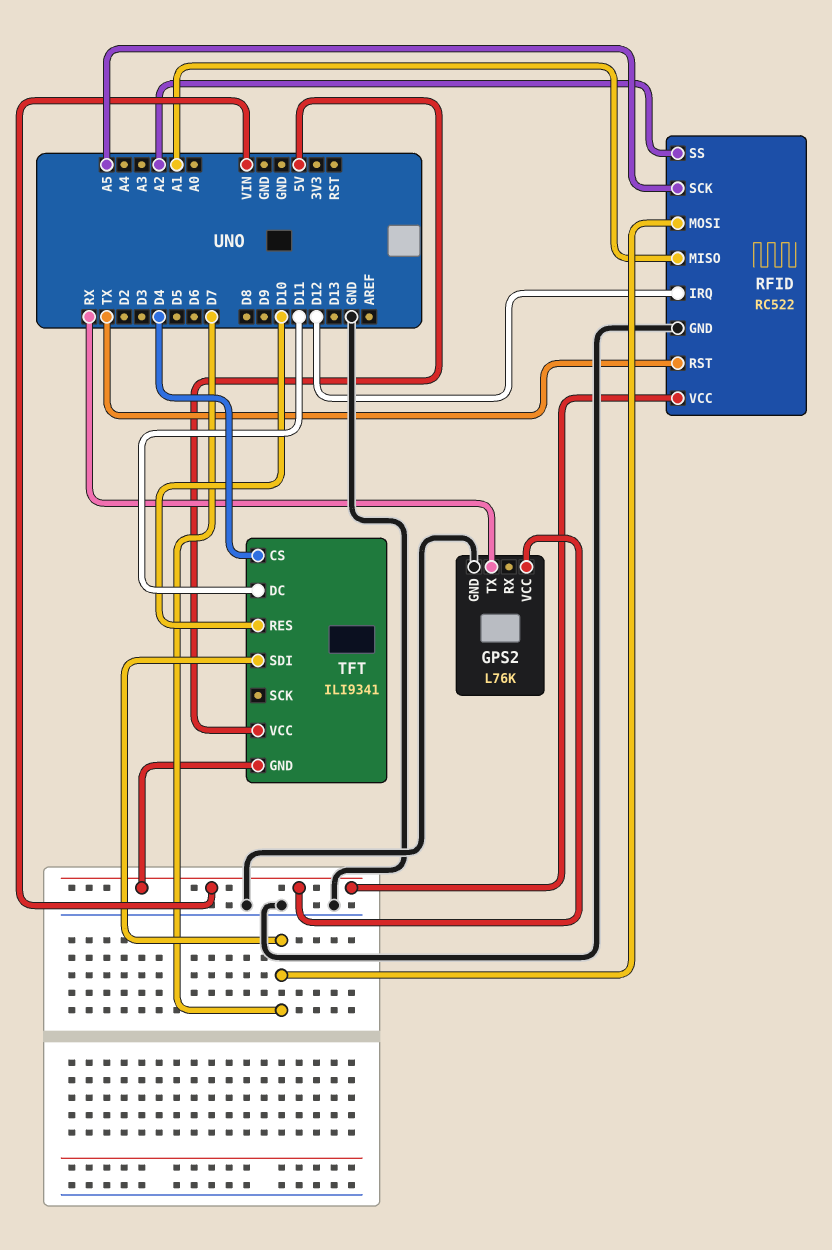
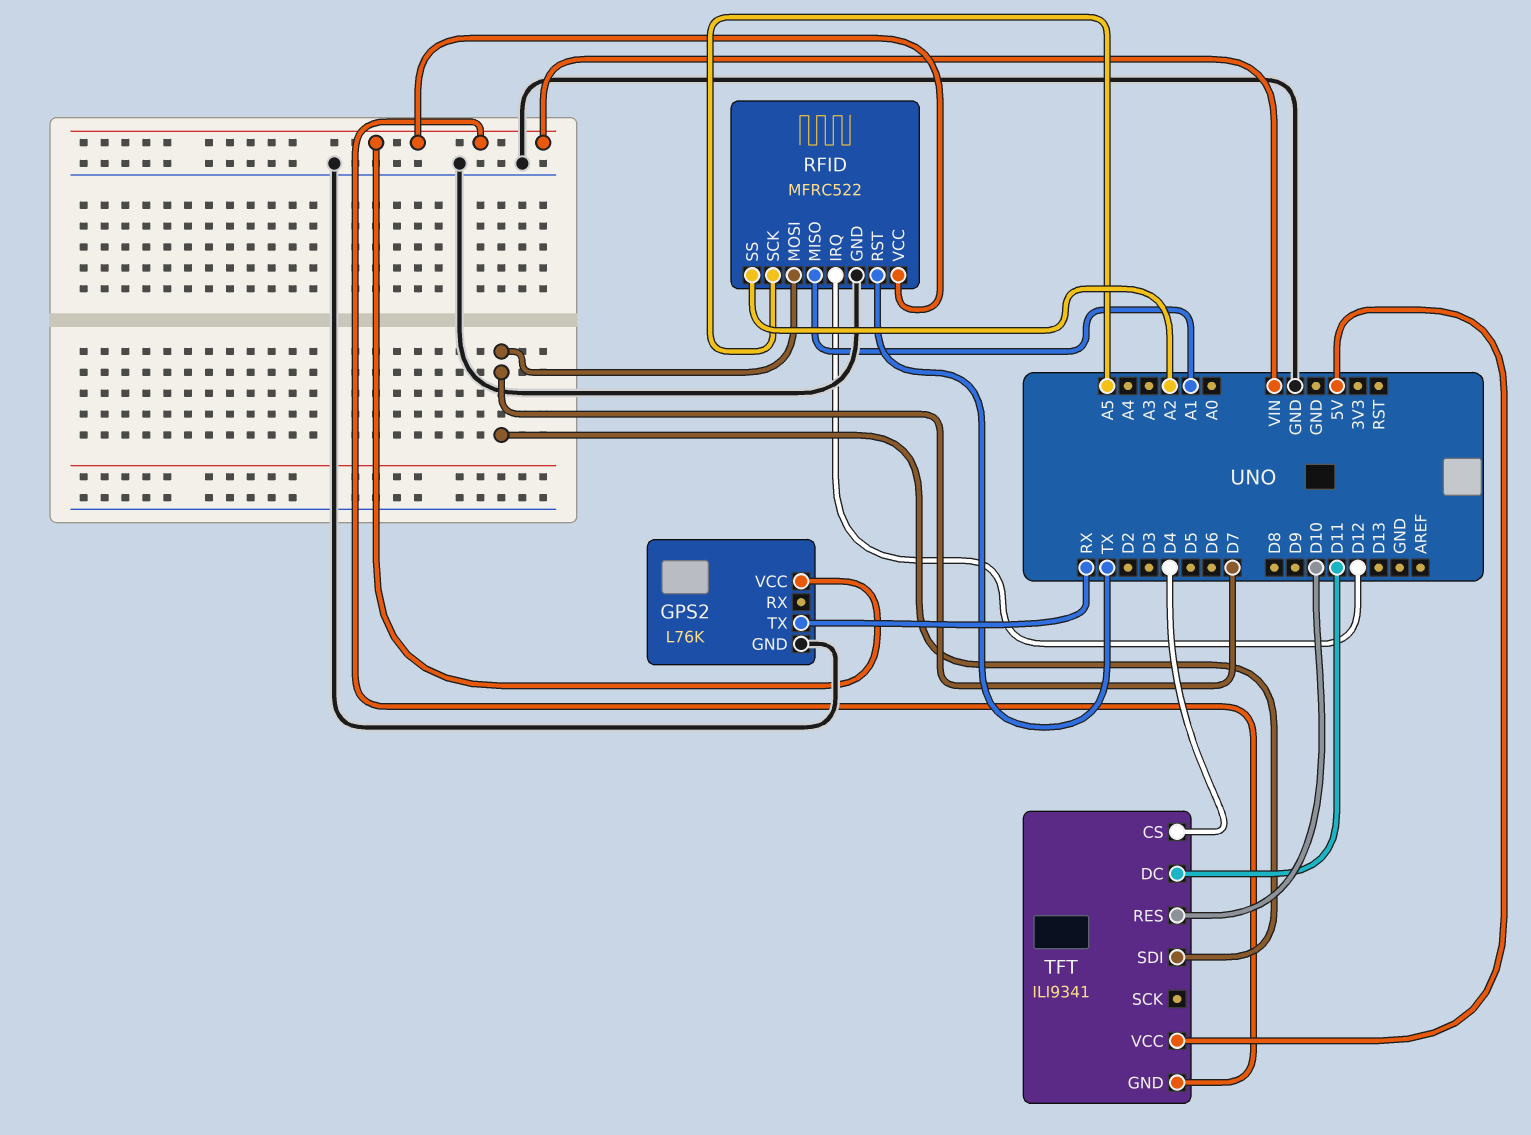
RFID: RC522 -> MFRC522

